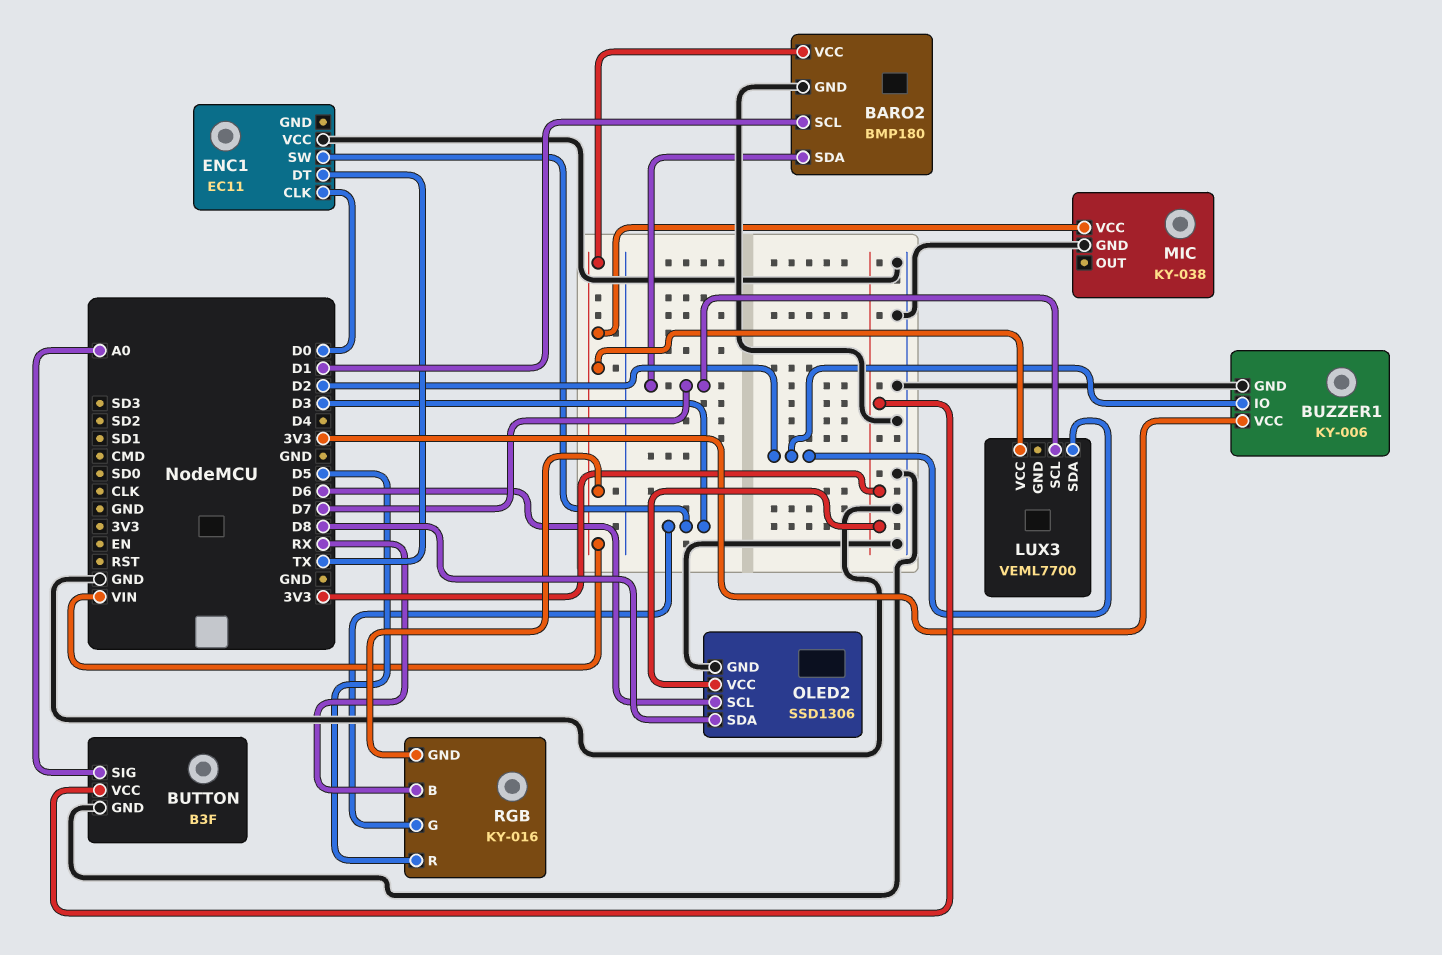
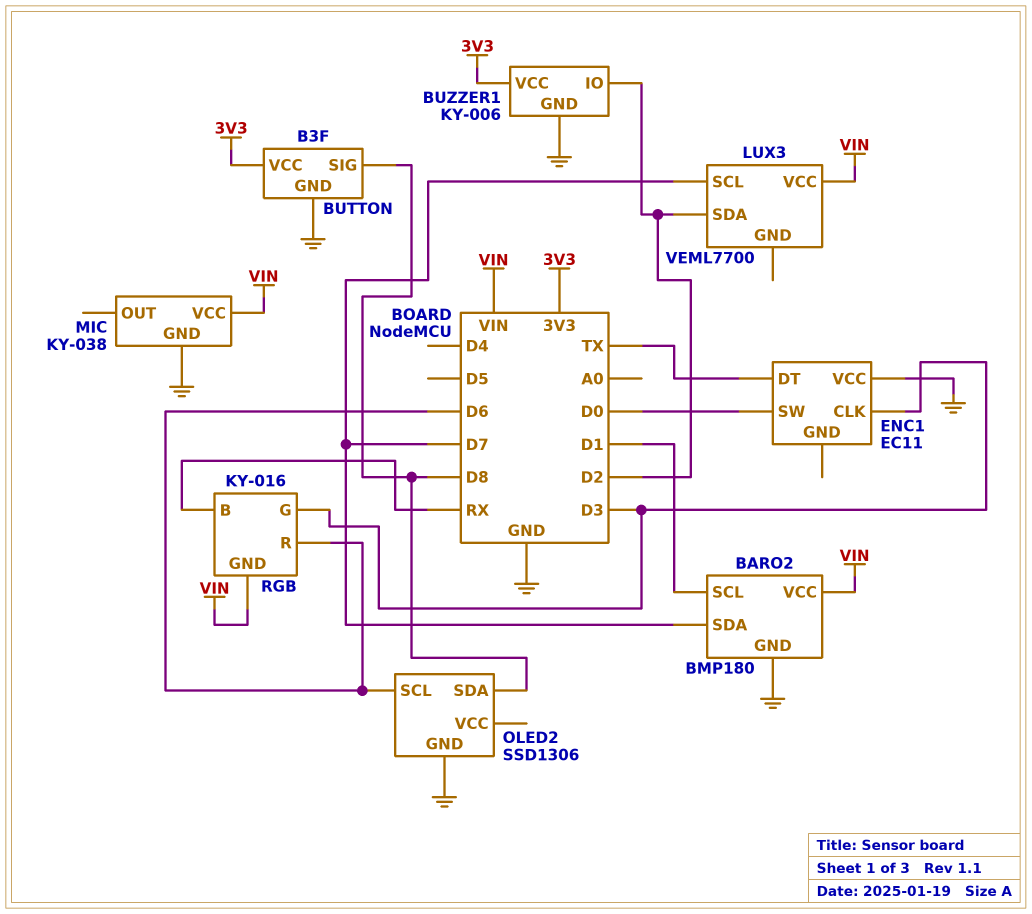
BUTTON pin SIG: A0 -> D8
ENC1 pin CLK: D0 -> D3
ENC1 pin SW: D3 -> D0
OLED2 pin VCC: 3V3 -> none
RGB pin R: D5 -> D6

